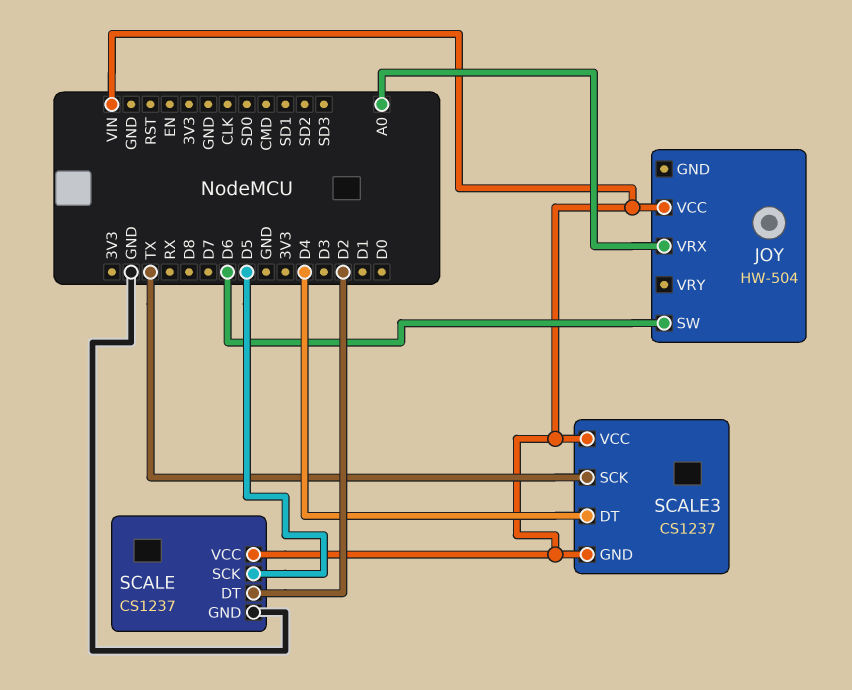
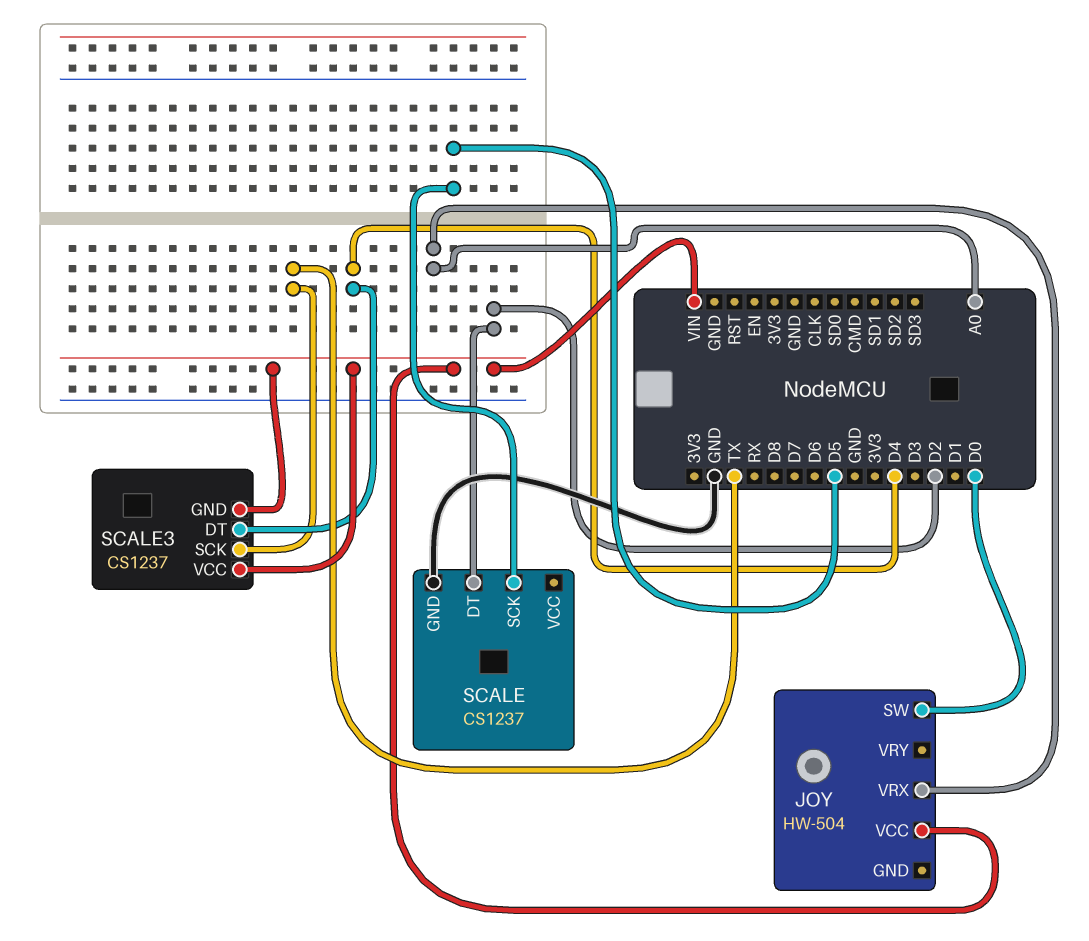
JOY pin SW: D6 -> D0
SCALE pin VCC: VIN -> none

